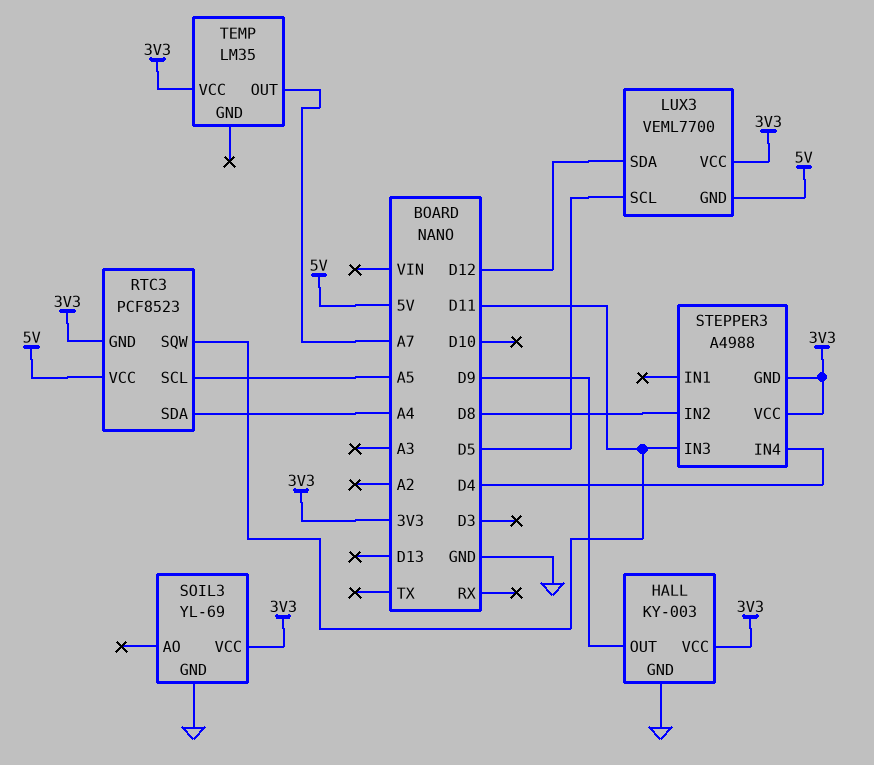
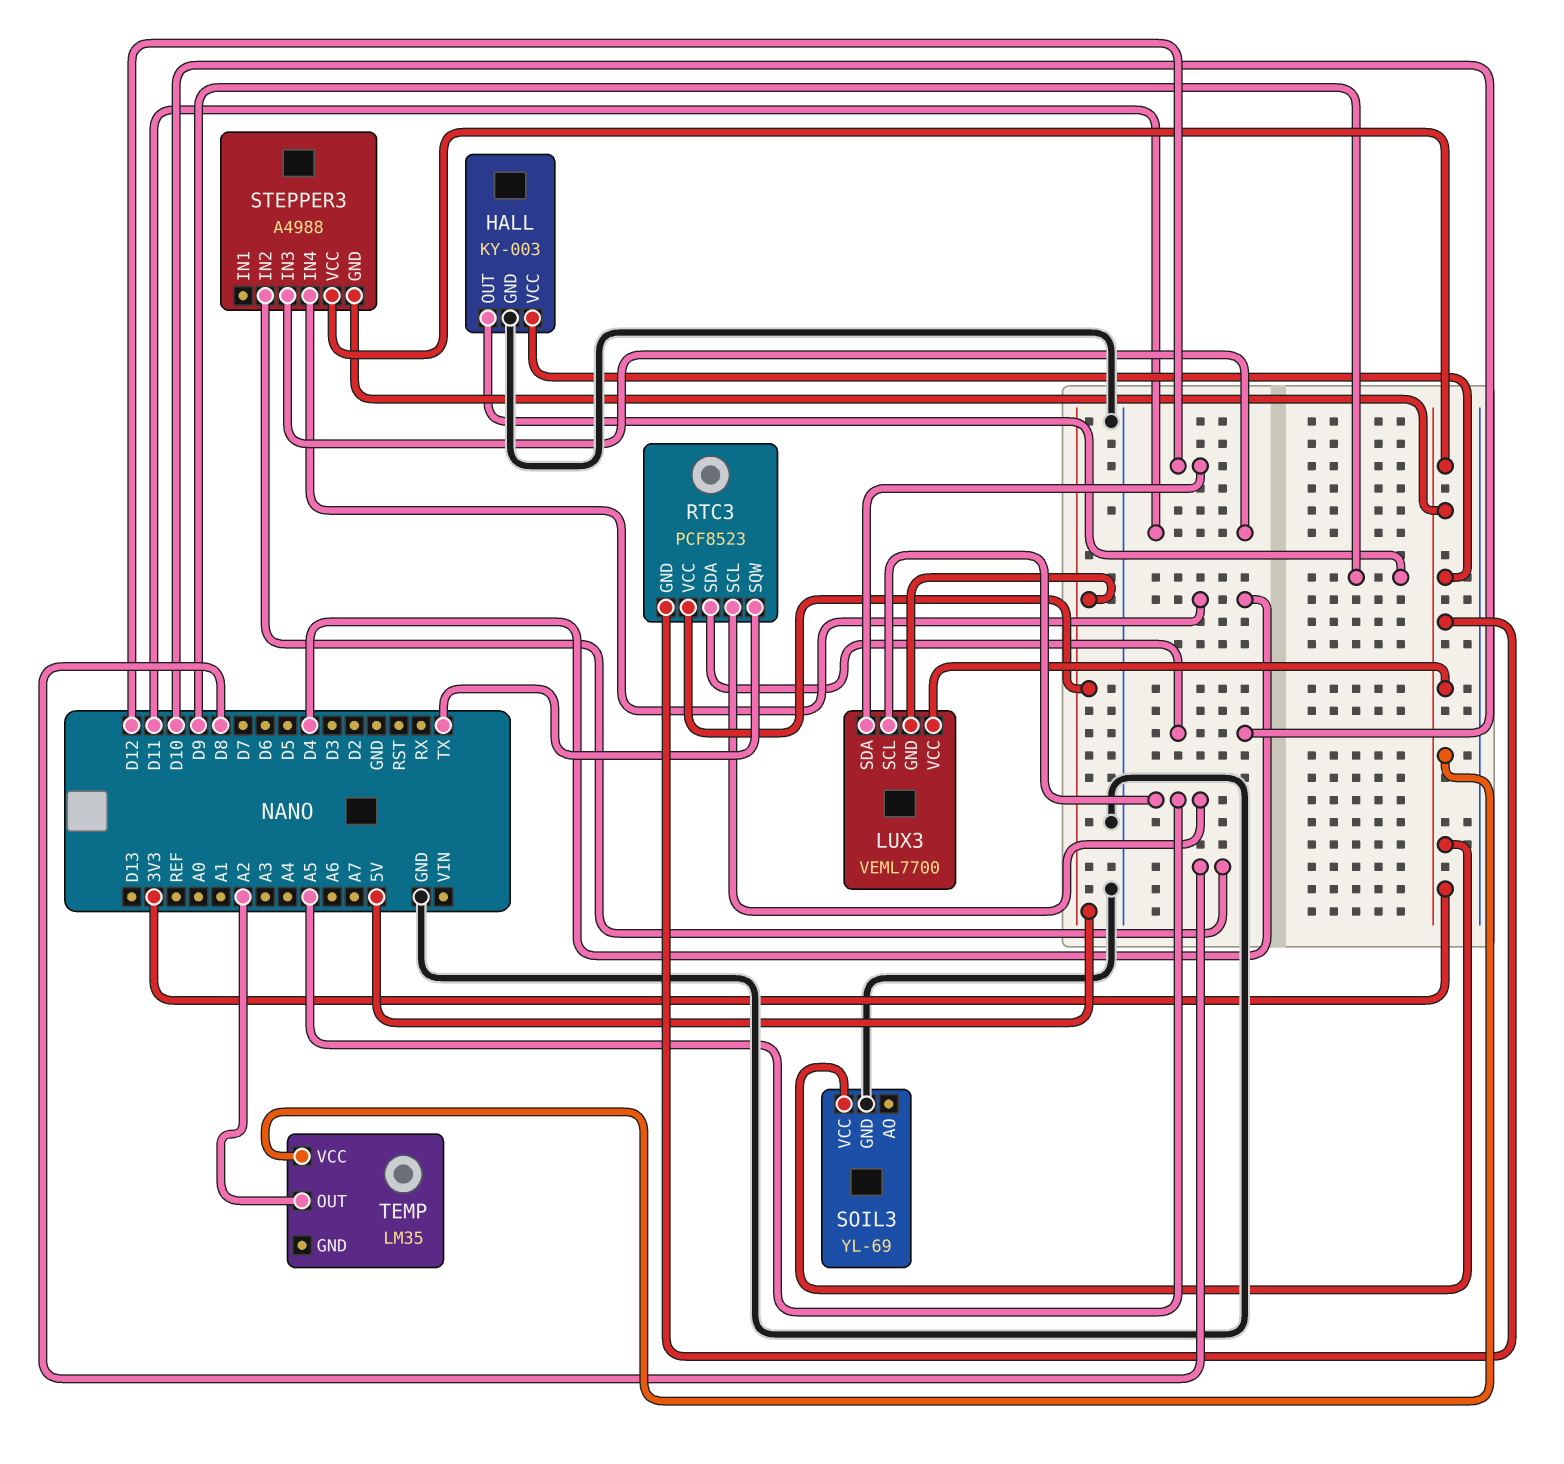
LUX3 pin SCL: D5 -> A5
RTC3 pin SDA: A4 -> D10
RTC3 pin SQW: D11 -> TX
TEMP pin OUT: A7 -> A2

